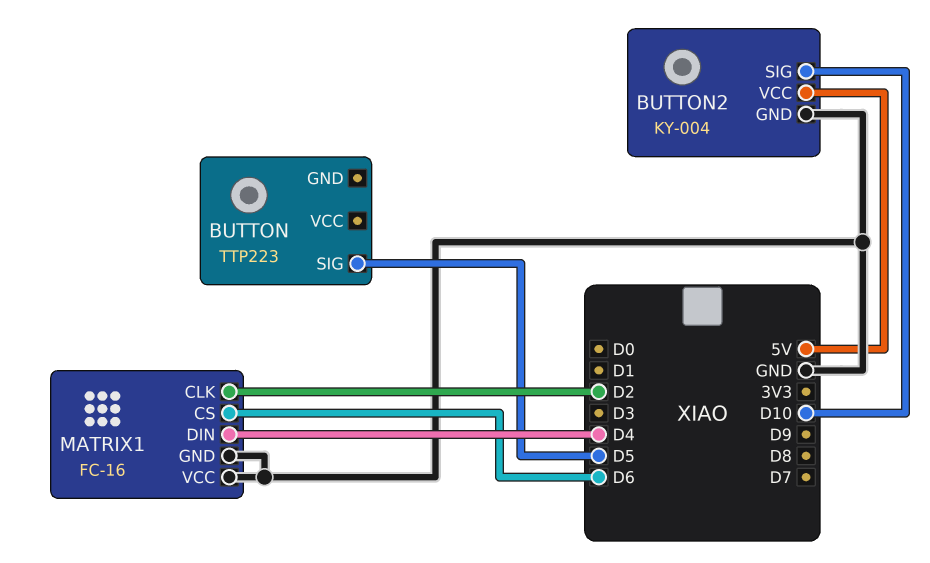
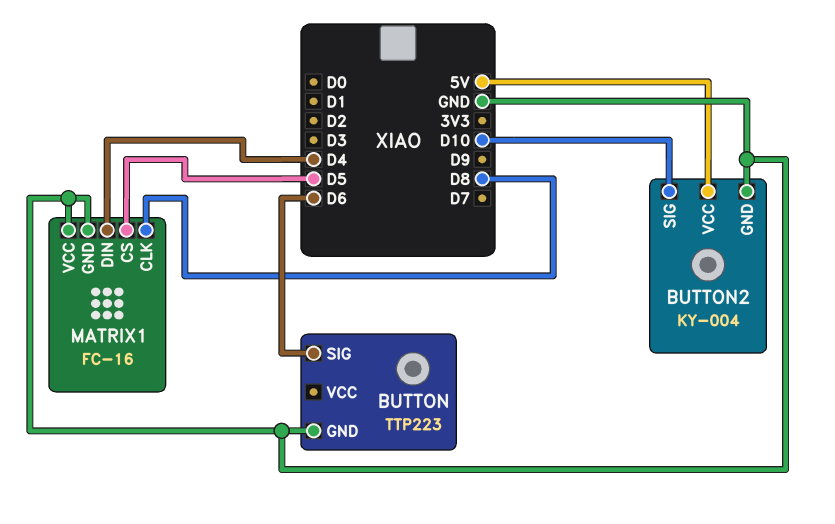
BUTTON pin GND: none -> GND
BUTTON pin SIG: D5 -> D6
MATRIX1 pin CLK: D2 -> D8
MATRIX1 pin CS: D6 -> D5

